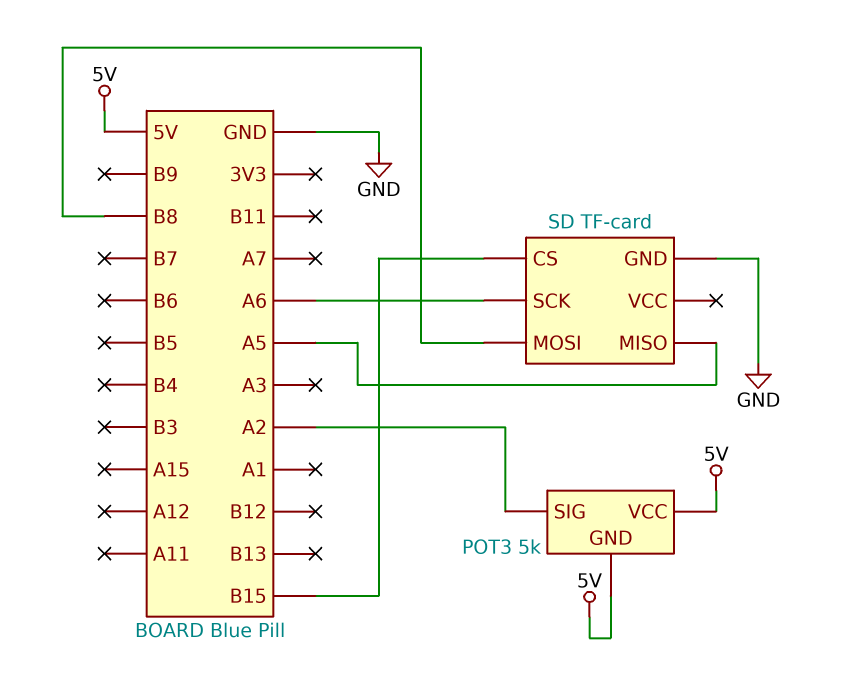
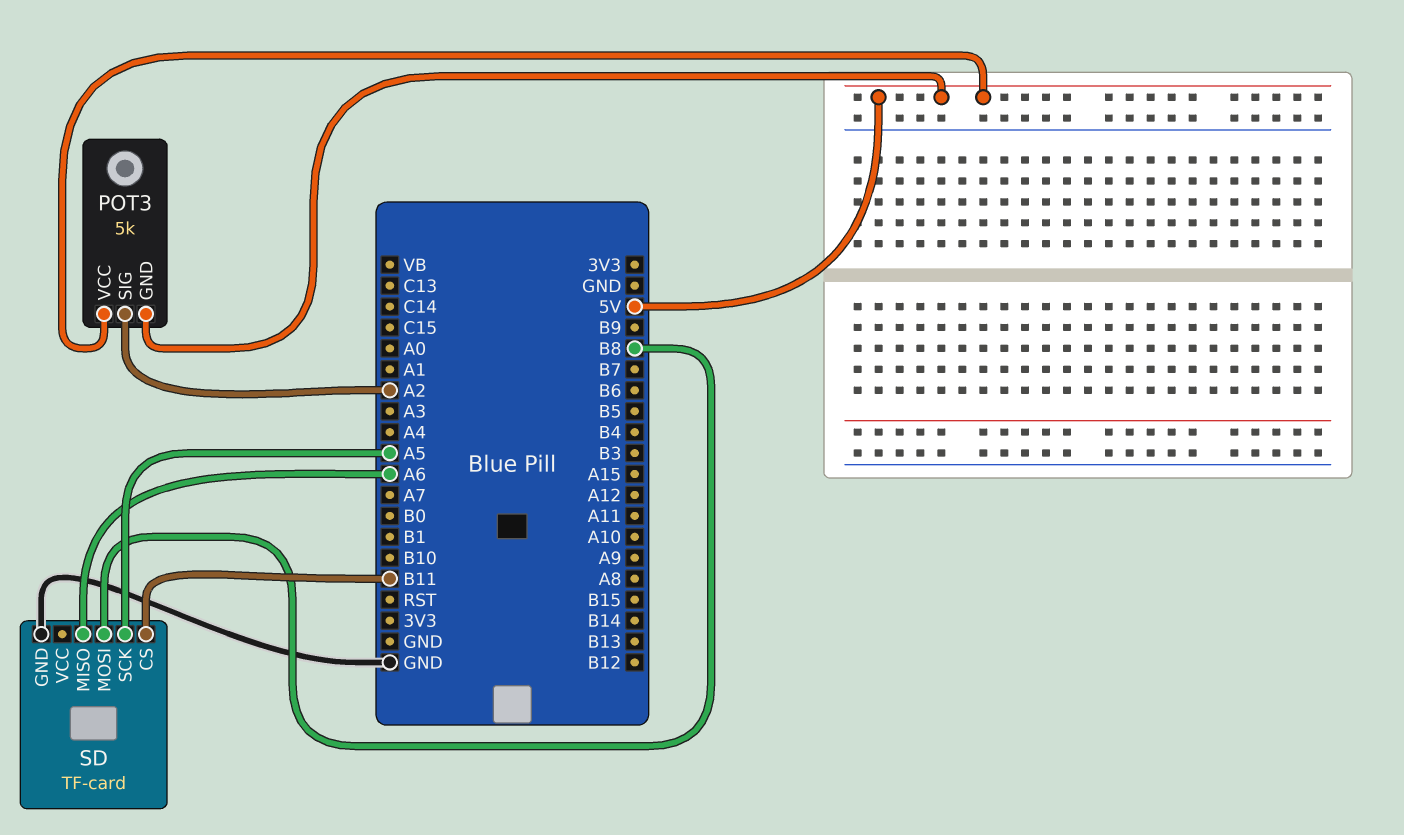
SD pin CS: B15 -> B11
SD pin MISO: A5 -> A6
SD pin SCK: A6 -> A5

